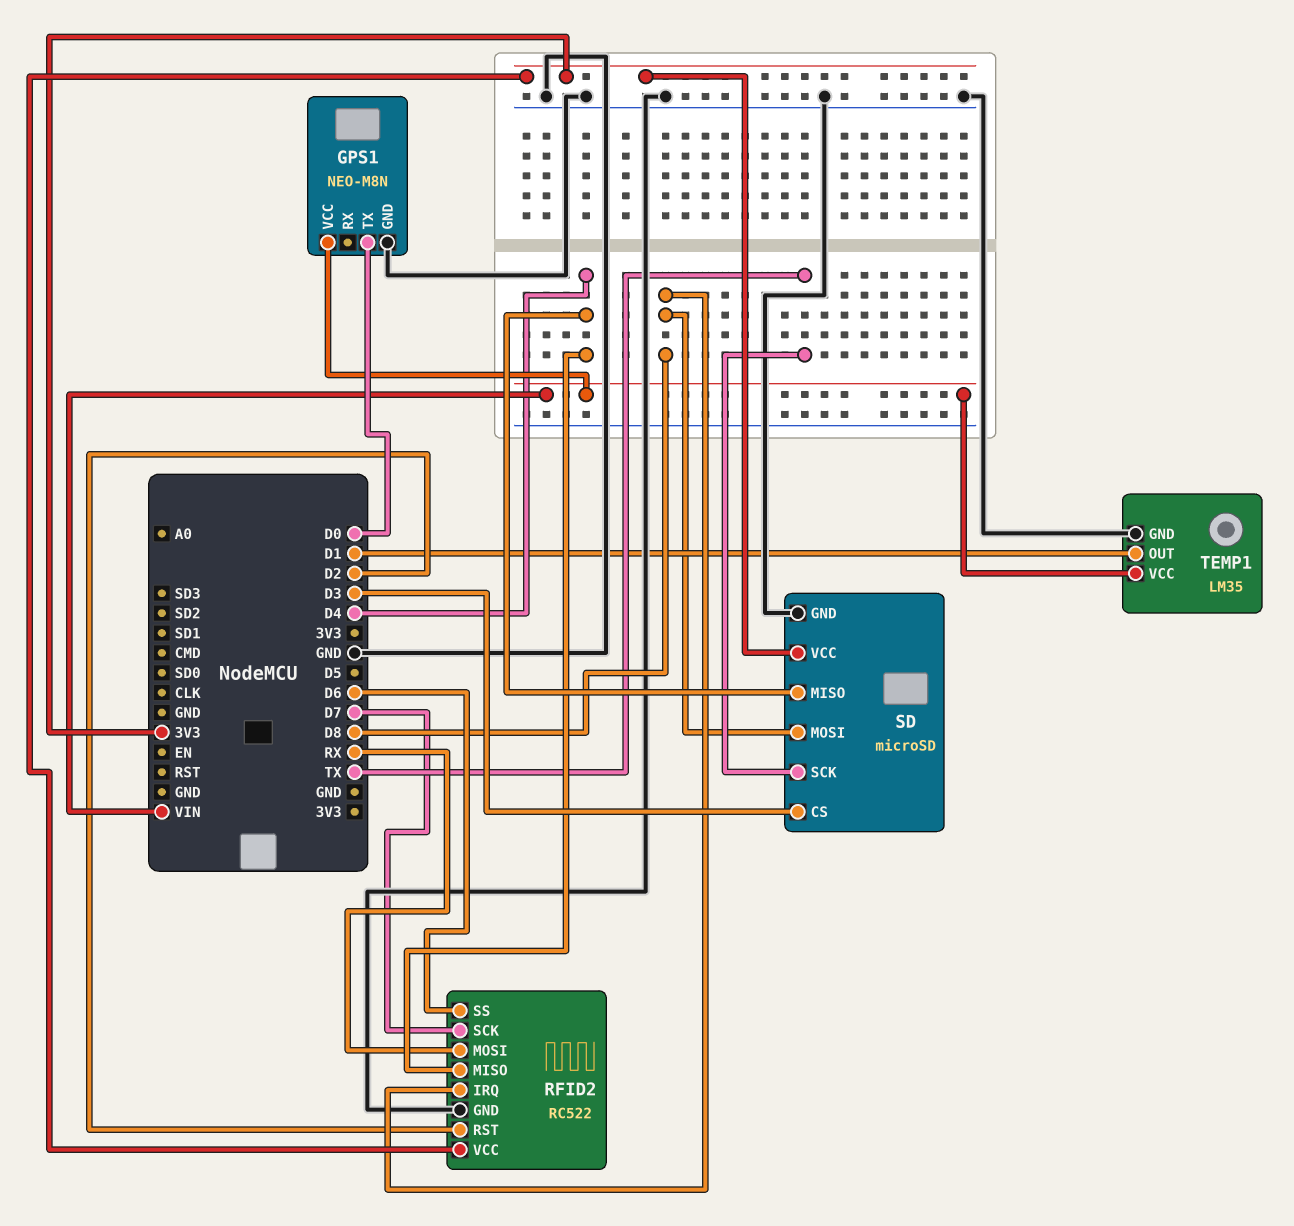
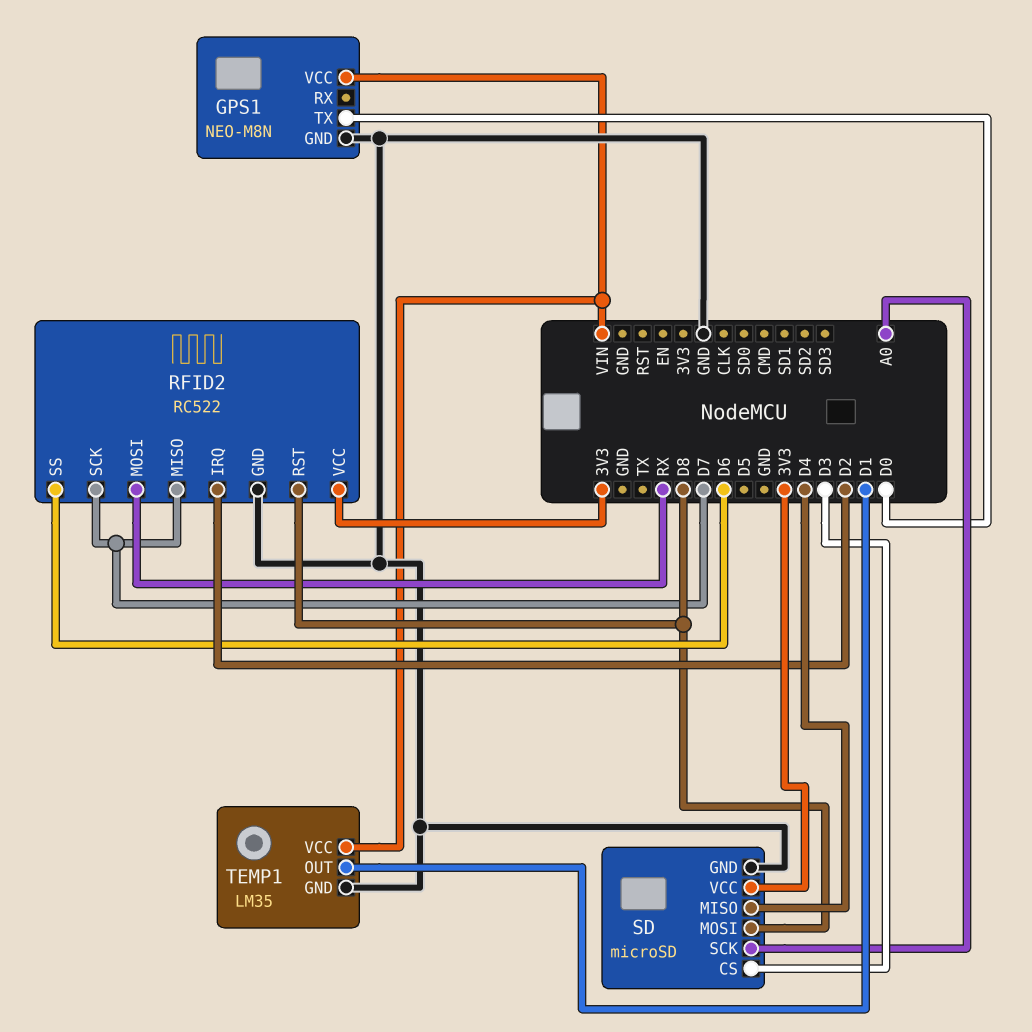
RFID2 pin IRQ: D8 -> D2
RFID2 pin MISO: D4 -> D7
RFID2 pin RST: D2 -> D8
SD pin SCK: TX -> A0

